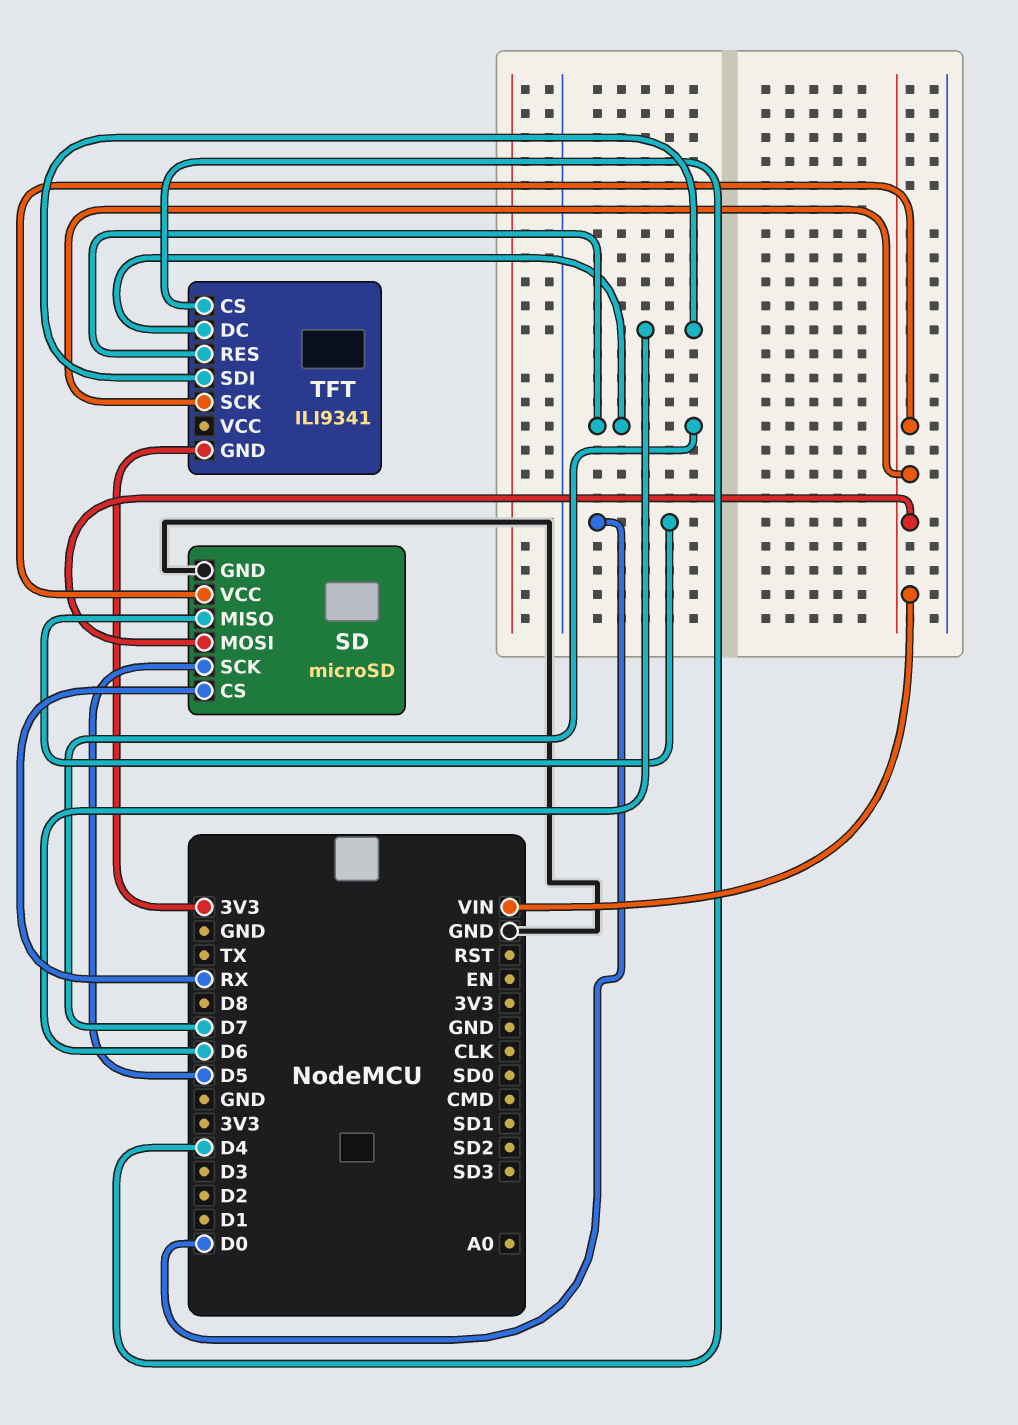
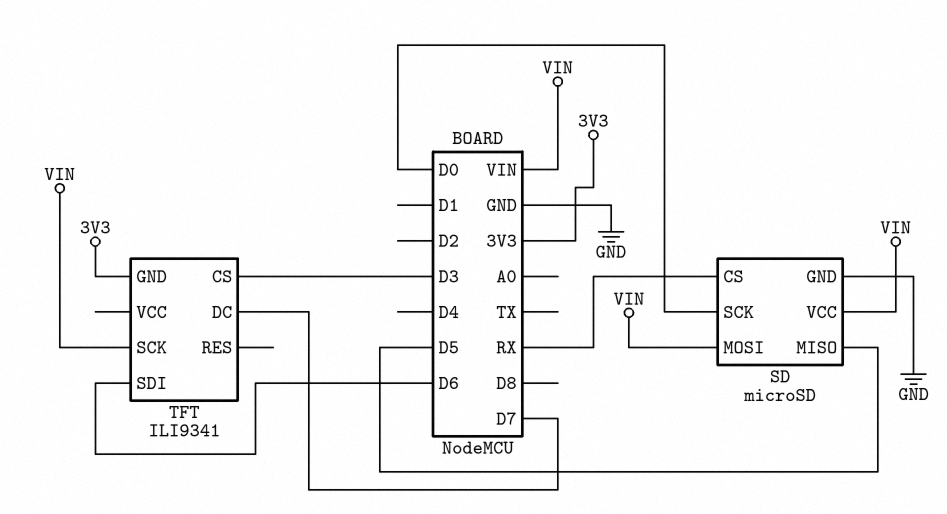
SD pin MISO: D0 -> D5
SD pin SCK: D5 -> D0
TFT pin CS: D4 -> D3
TFT pin RES: D7 -> none

